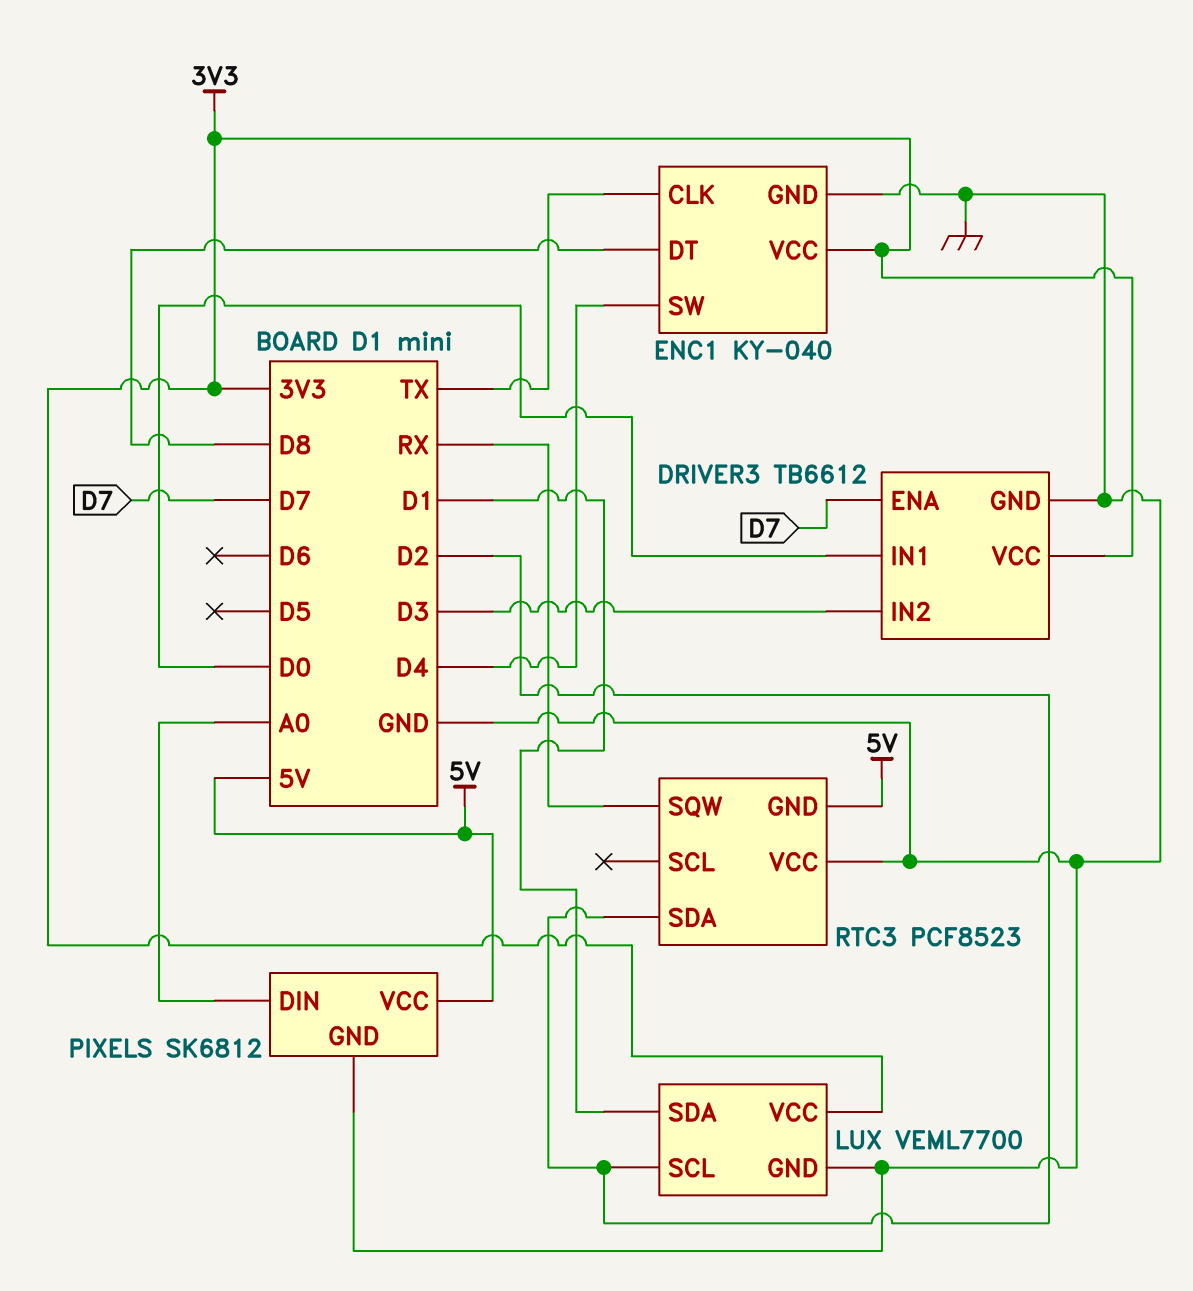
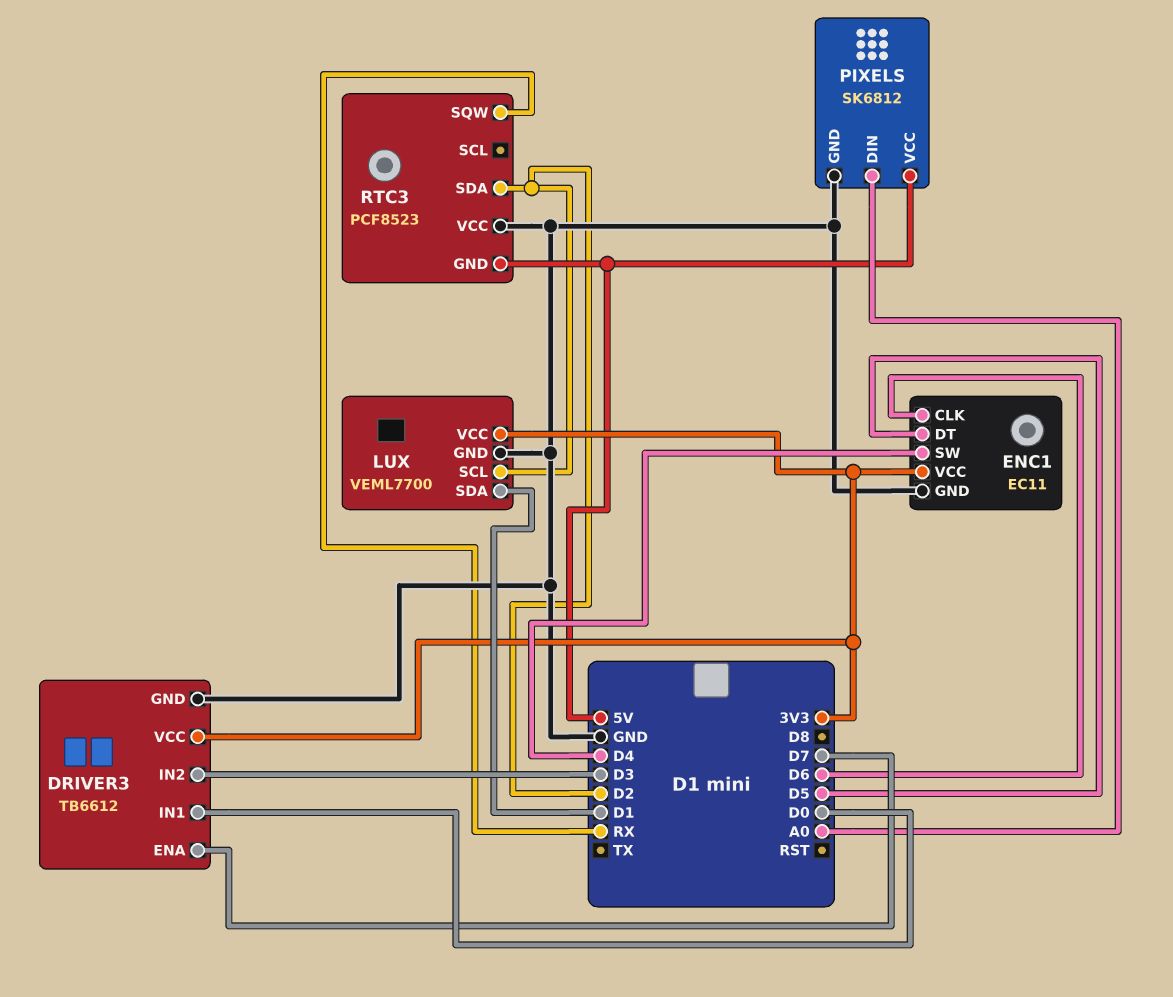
ENC1: KY-040 -> EC11
ENC1 pin CLK: TX -> D6
ENC1 pin DT: D8 -> D5

